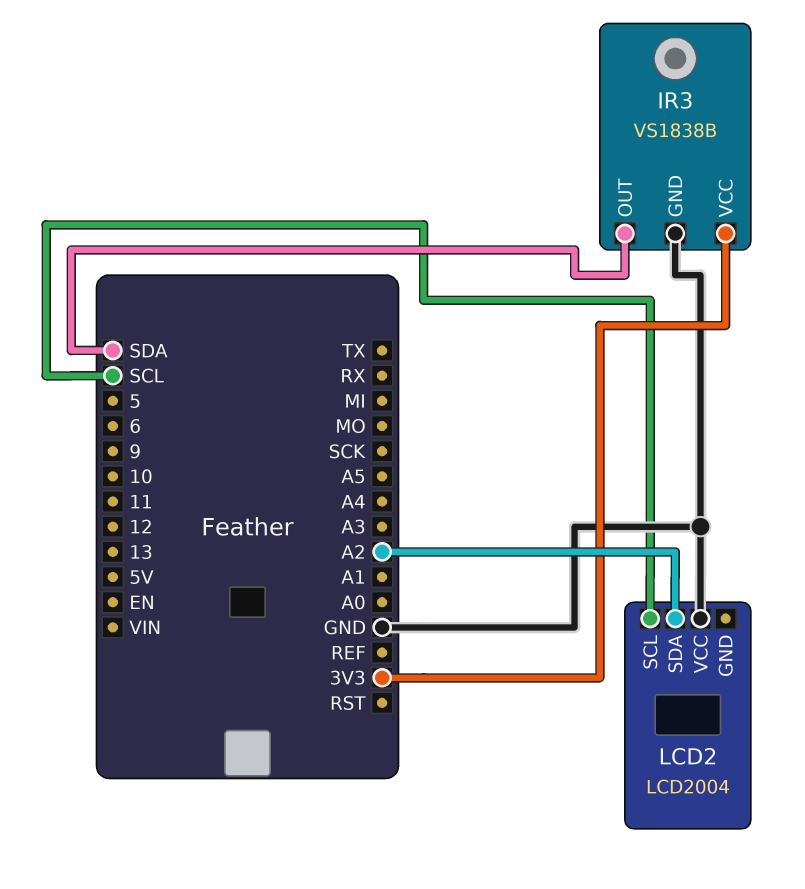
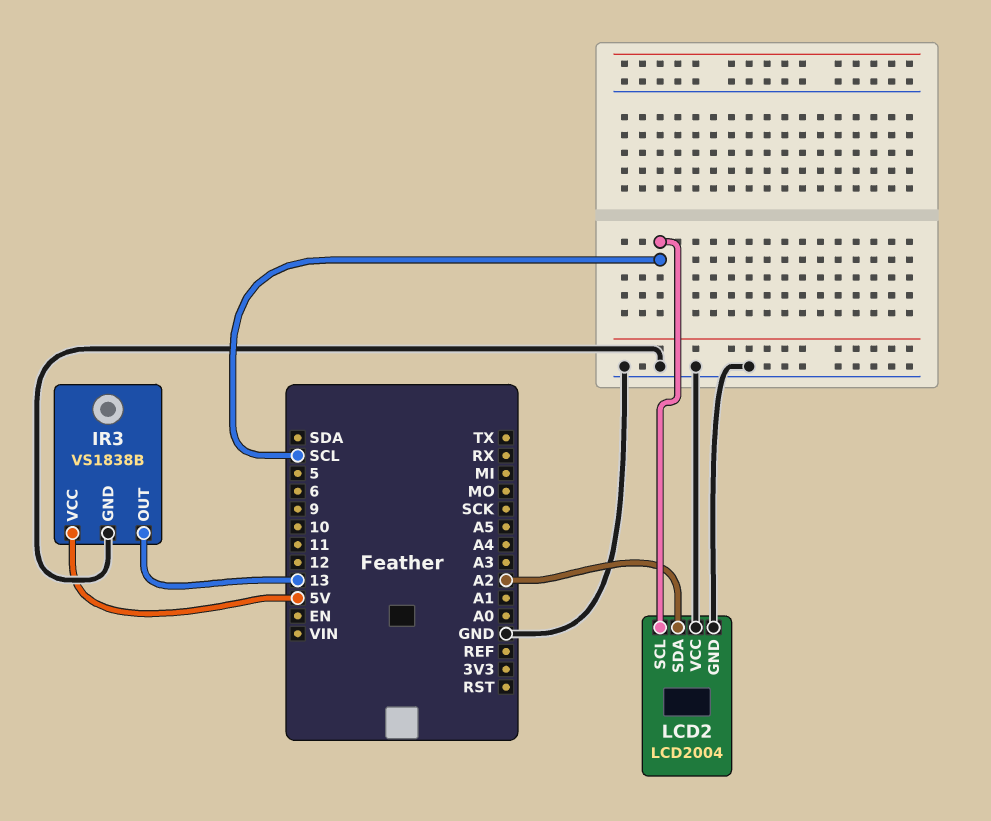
IR3 pin OUT: SDA -> 13
IR3 pin VCC: 3V3 -> 5V
LCD2 pin GND: none -> GND

